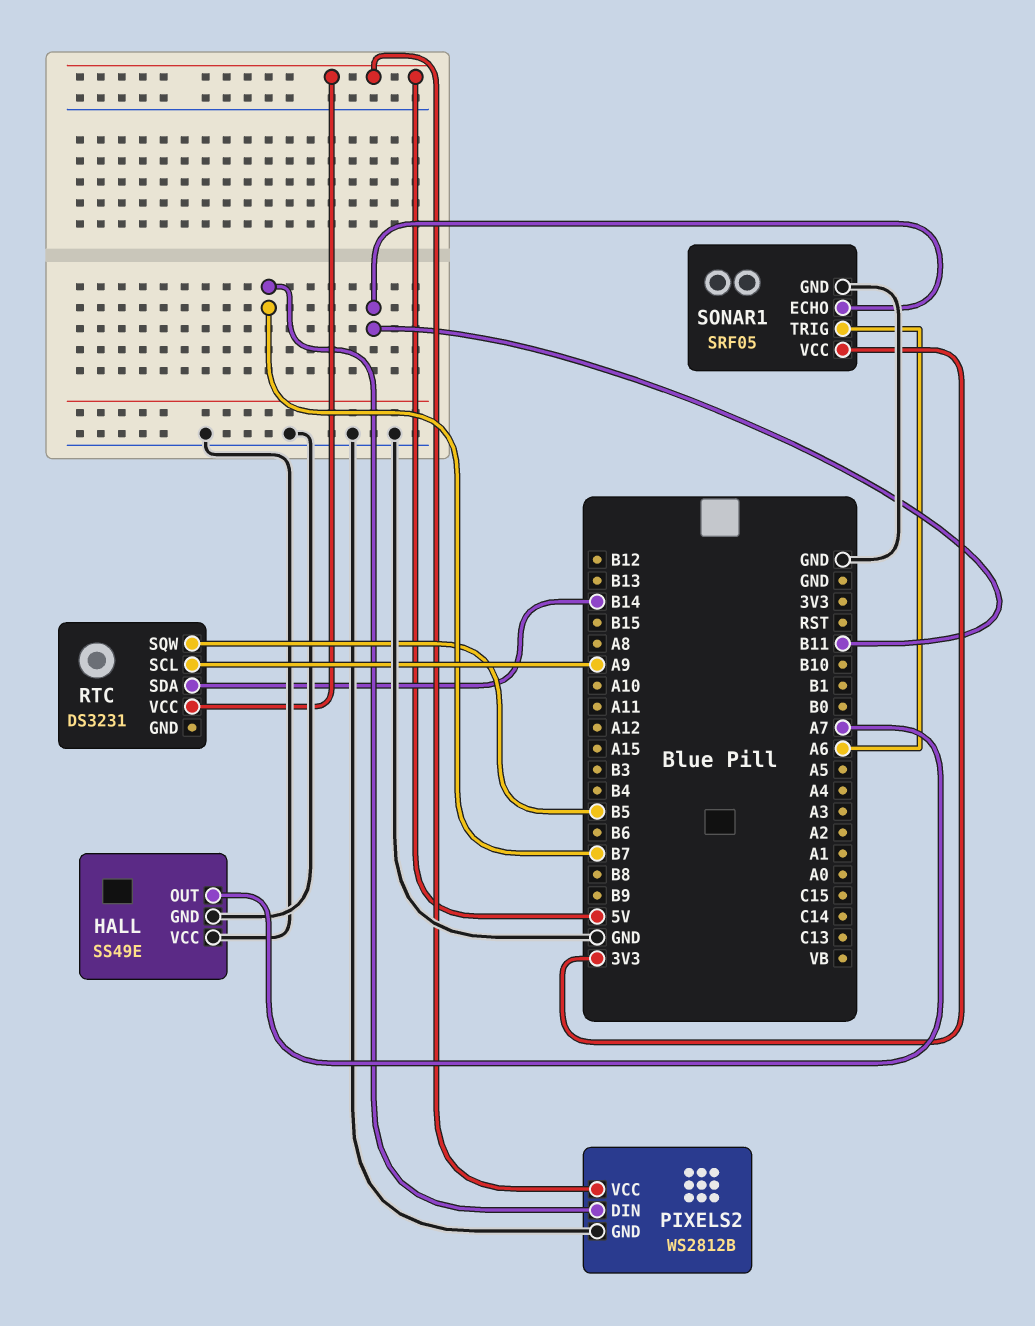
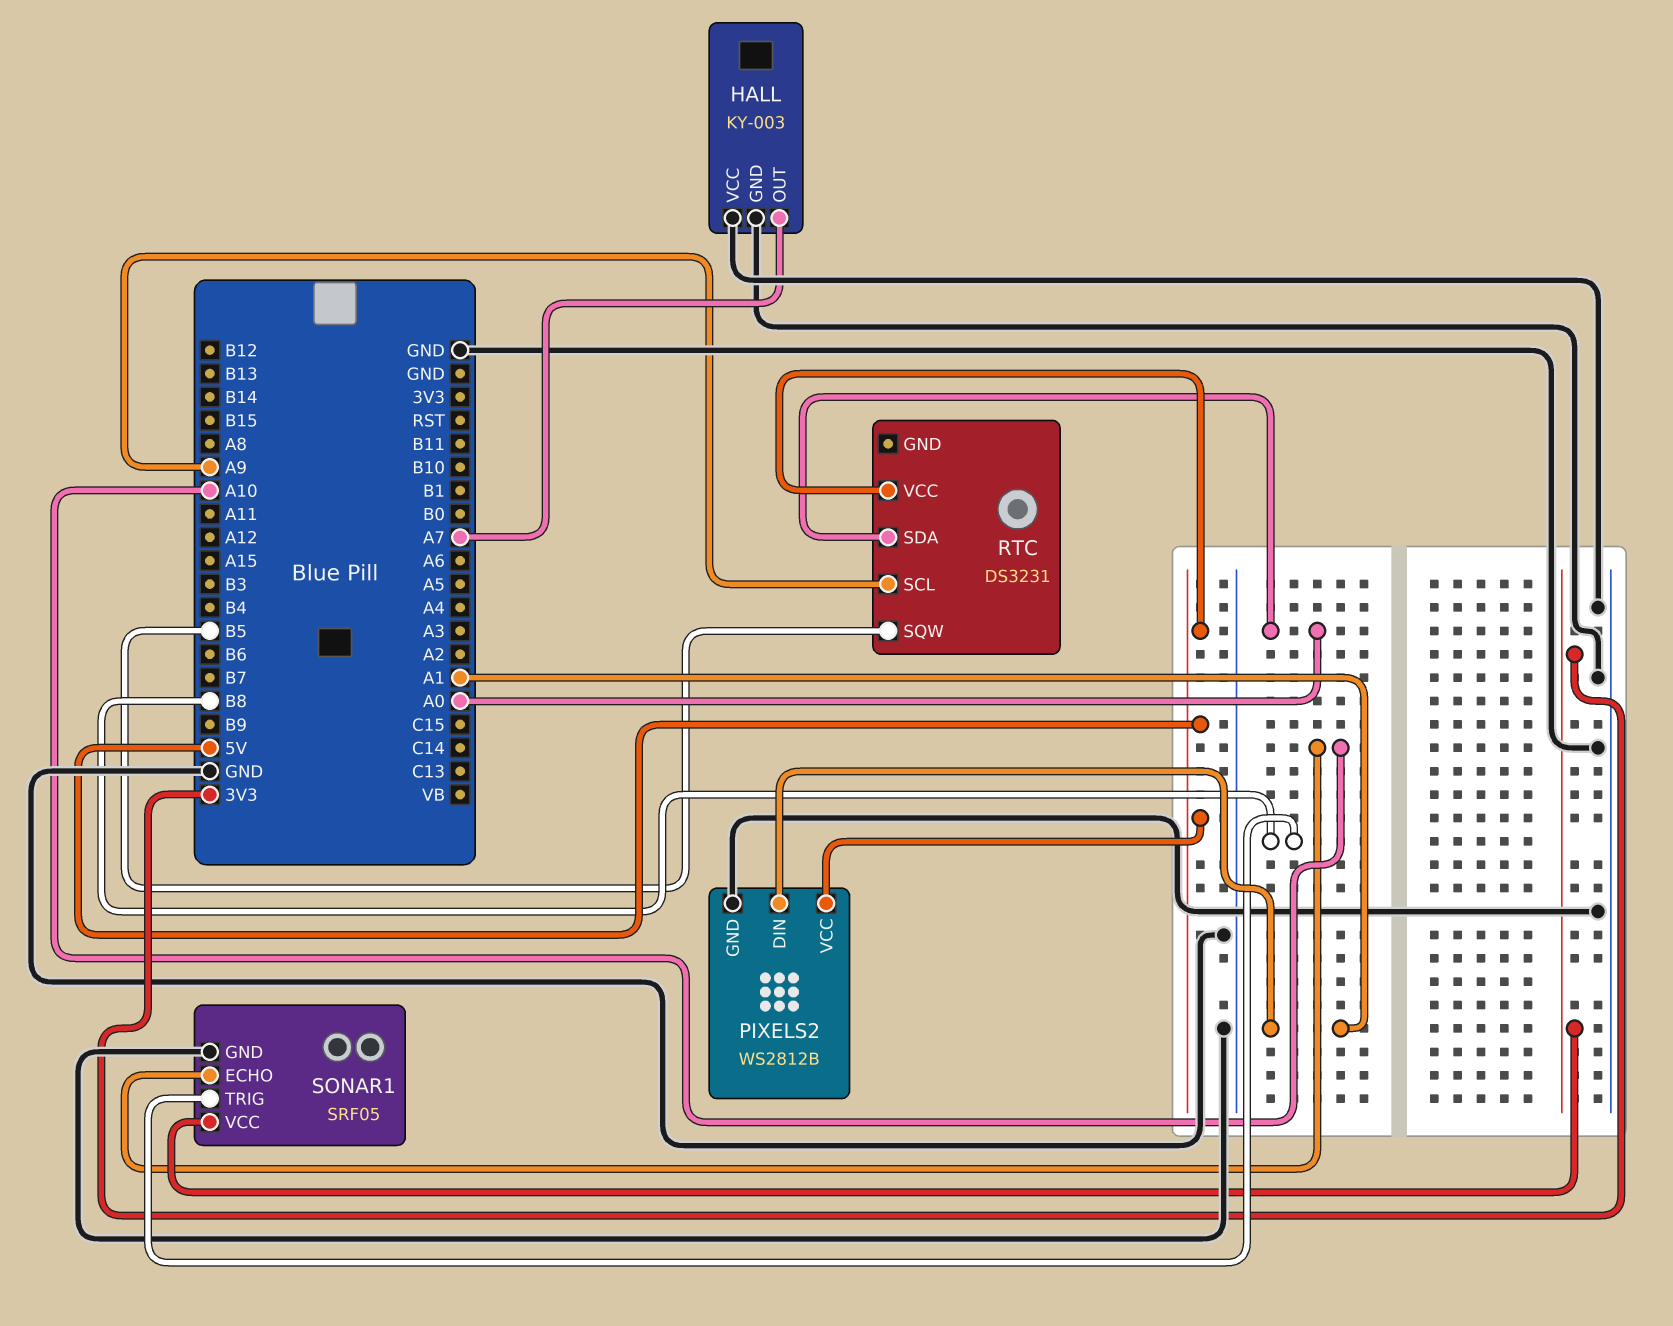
HALL: SS49E -> KY-003
PIXELS2 pin DIN: B7 -> A1
RTC pin SDA: B14 -> A0
SONAR1 pin ECHO: B11 -> A10
SONAR1 pin TRIG: A6 -> B8

